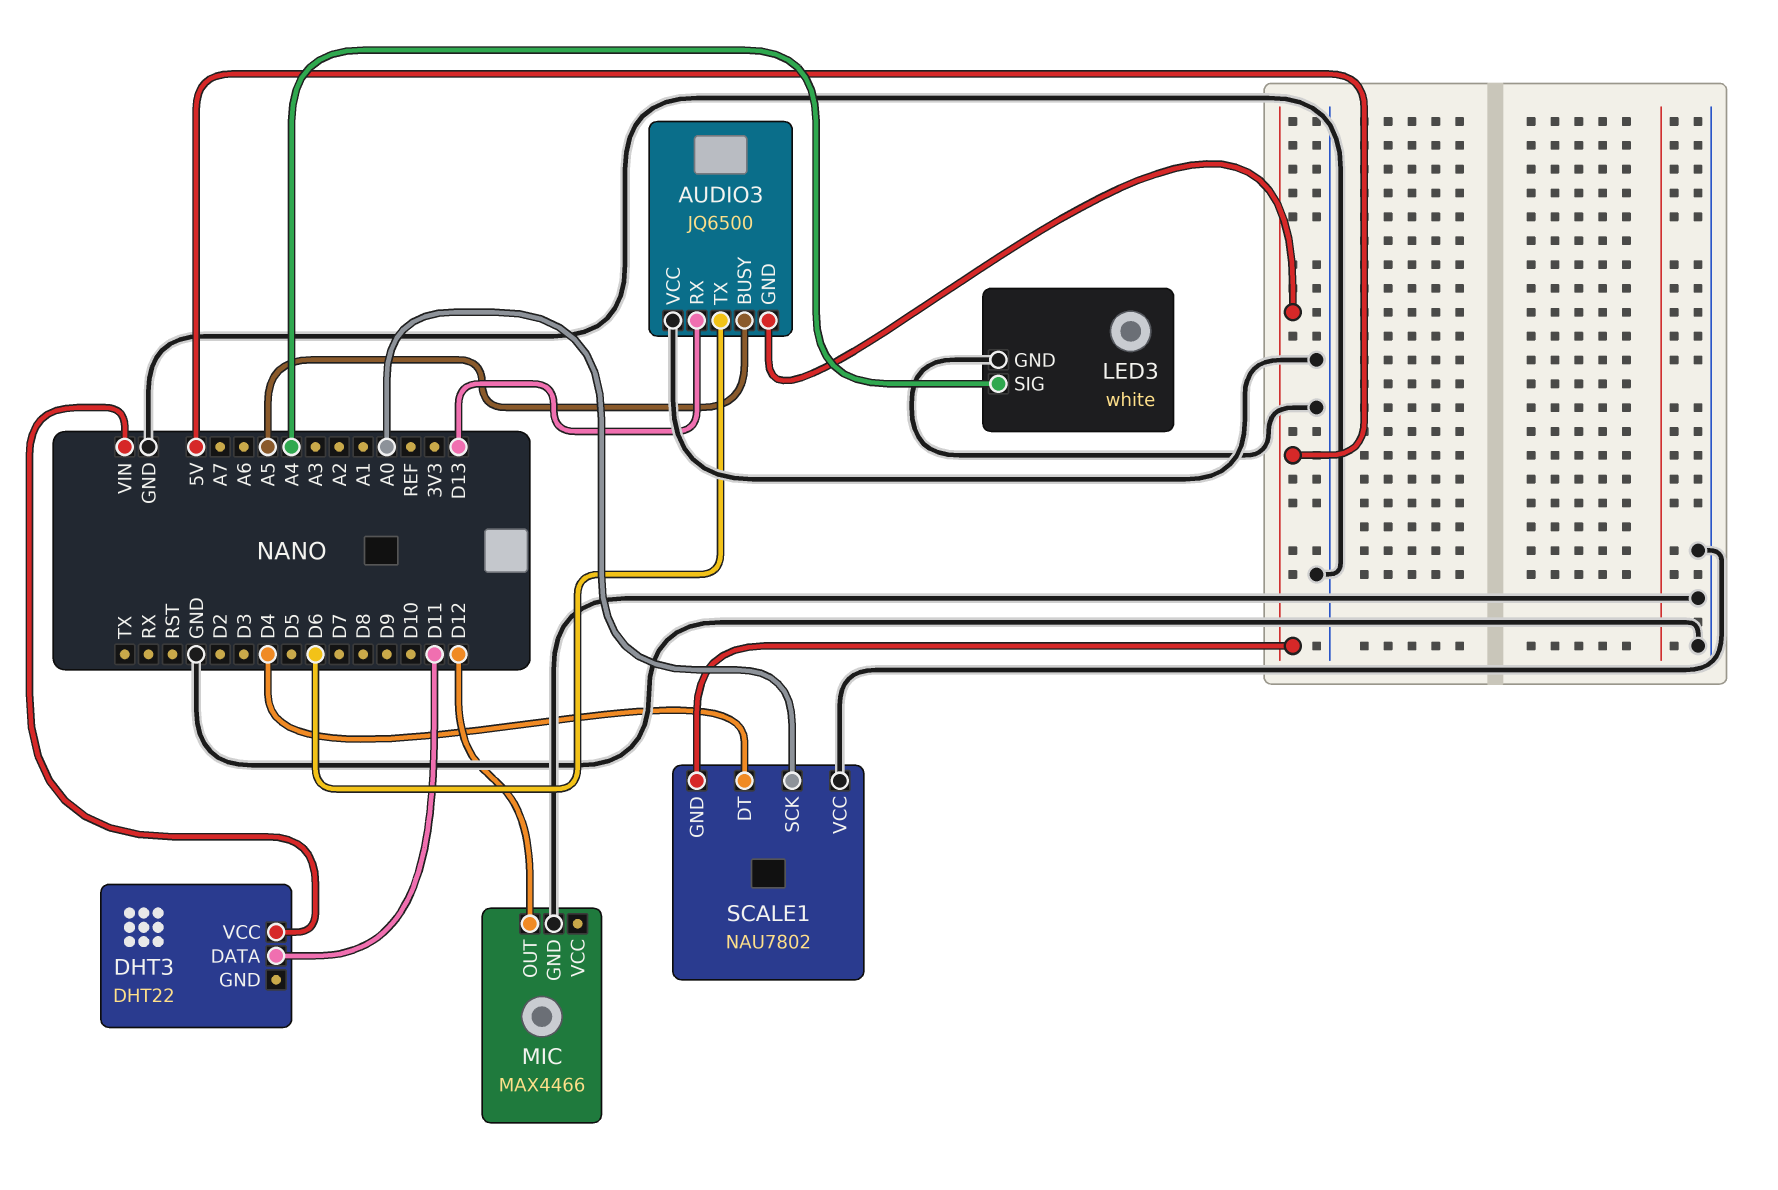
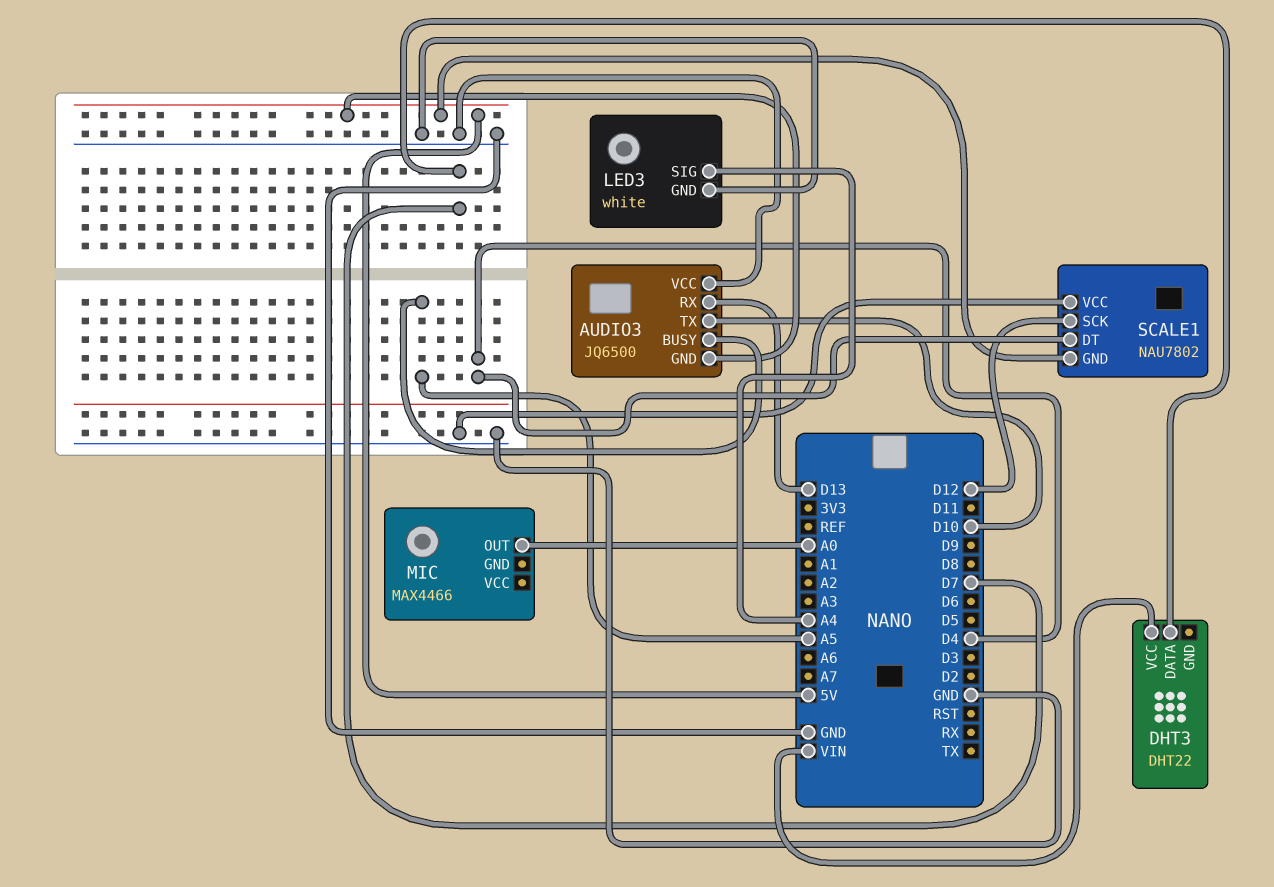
AUDIO3 pin TX: D6 -> D10
DHT3 pin DATA: D11 -> D7
MIC pin GND: GND -> none
MIC pin OUT: D12 -> A0
SCALE1 pin SCK: A0 -> D12

